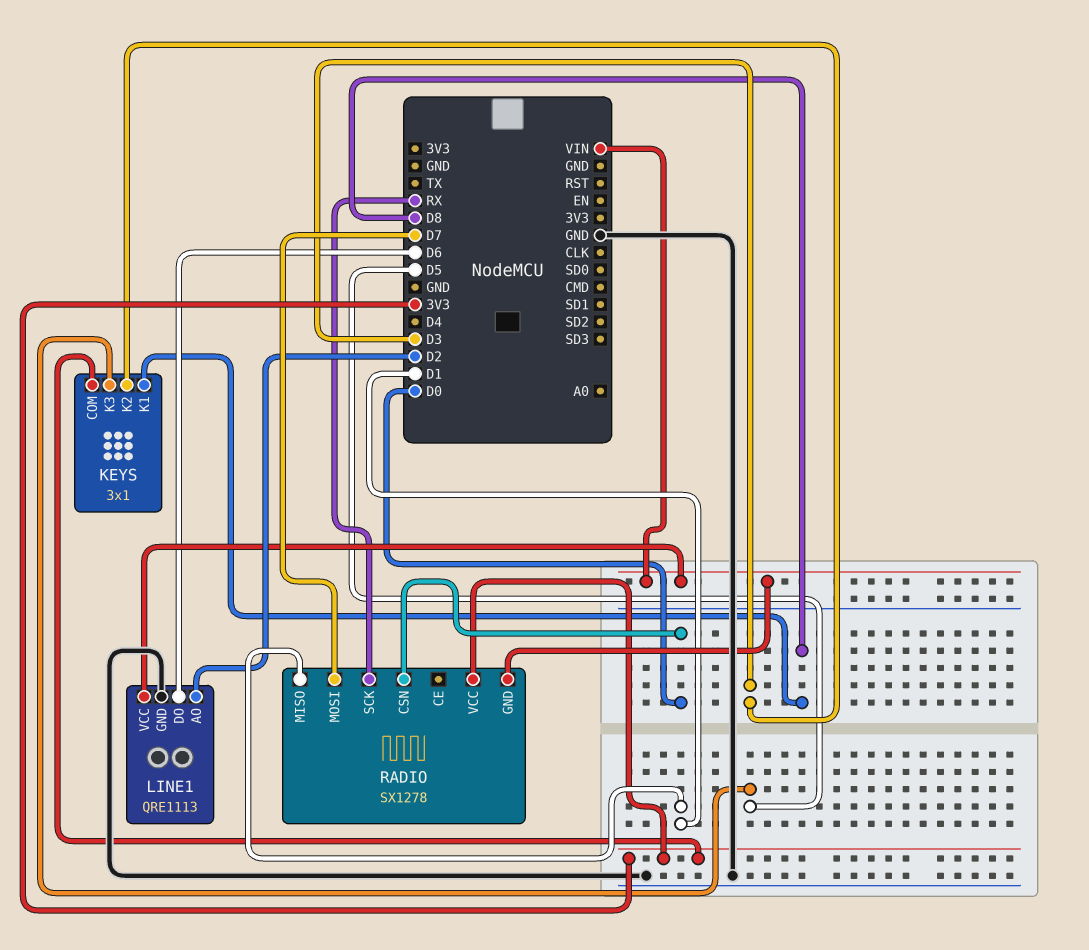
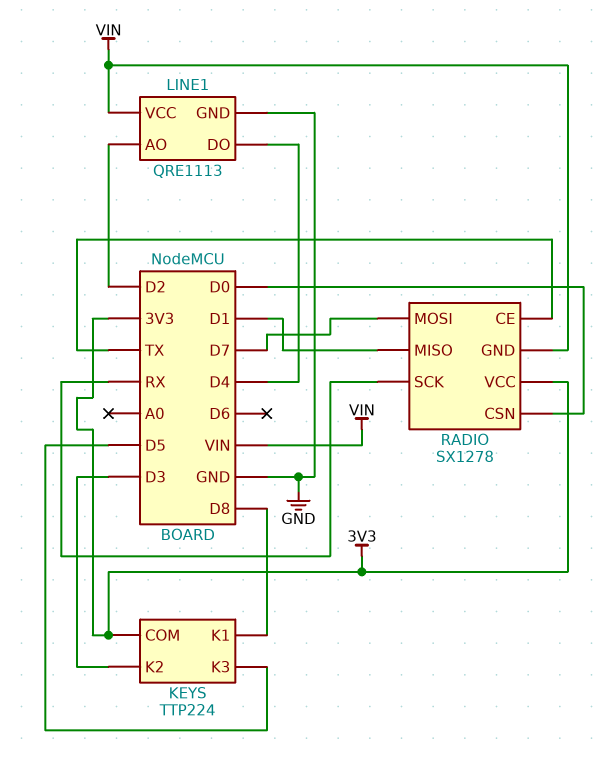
KEYS: 3x1 -> TTP224
LINE1 pin DO: D6 -> D4
RADIO pin CE: none -> TX

